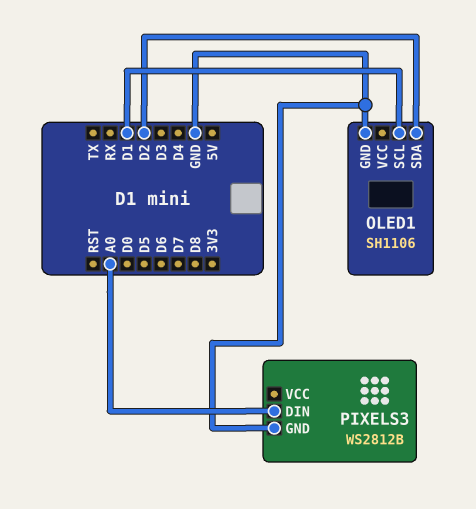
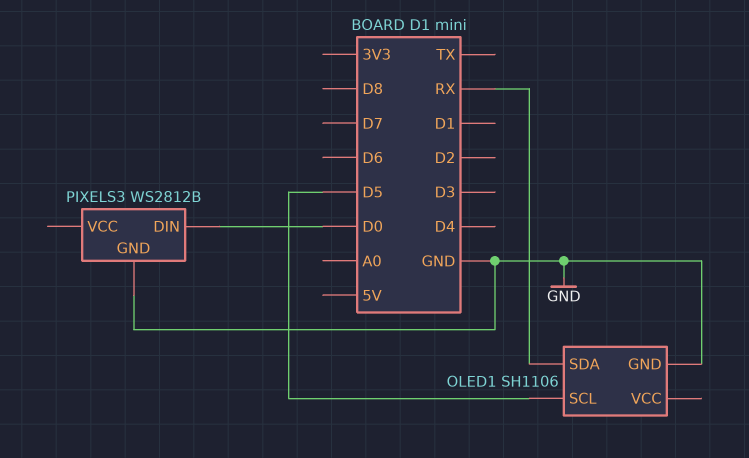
OLED1 pin SCL: D1 -> D5
OLED1 pin SDA: D2 -> RX
PIXELS3 pin DIN: A0 -> D0

